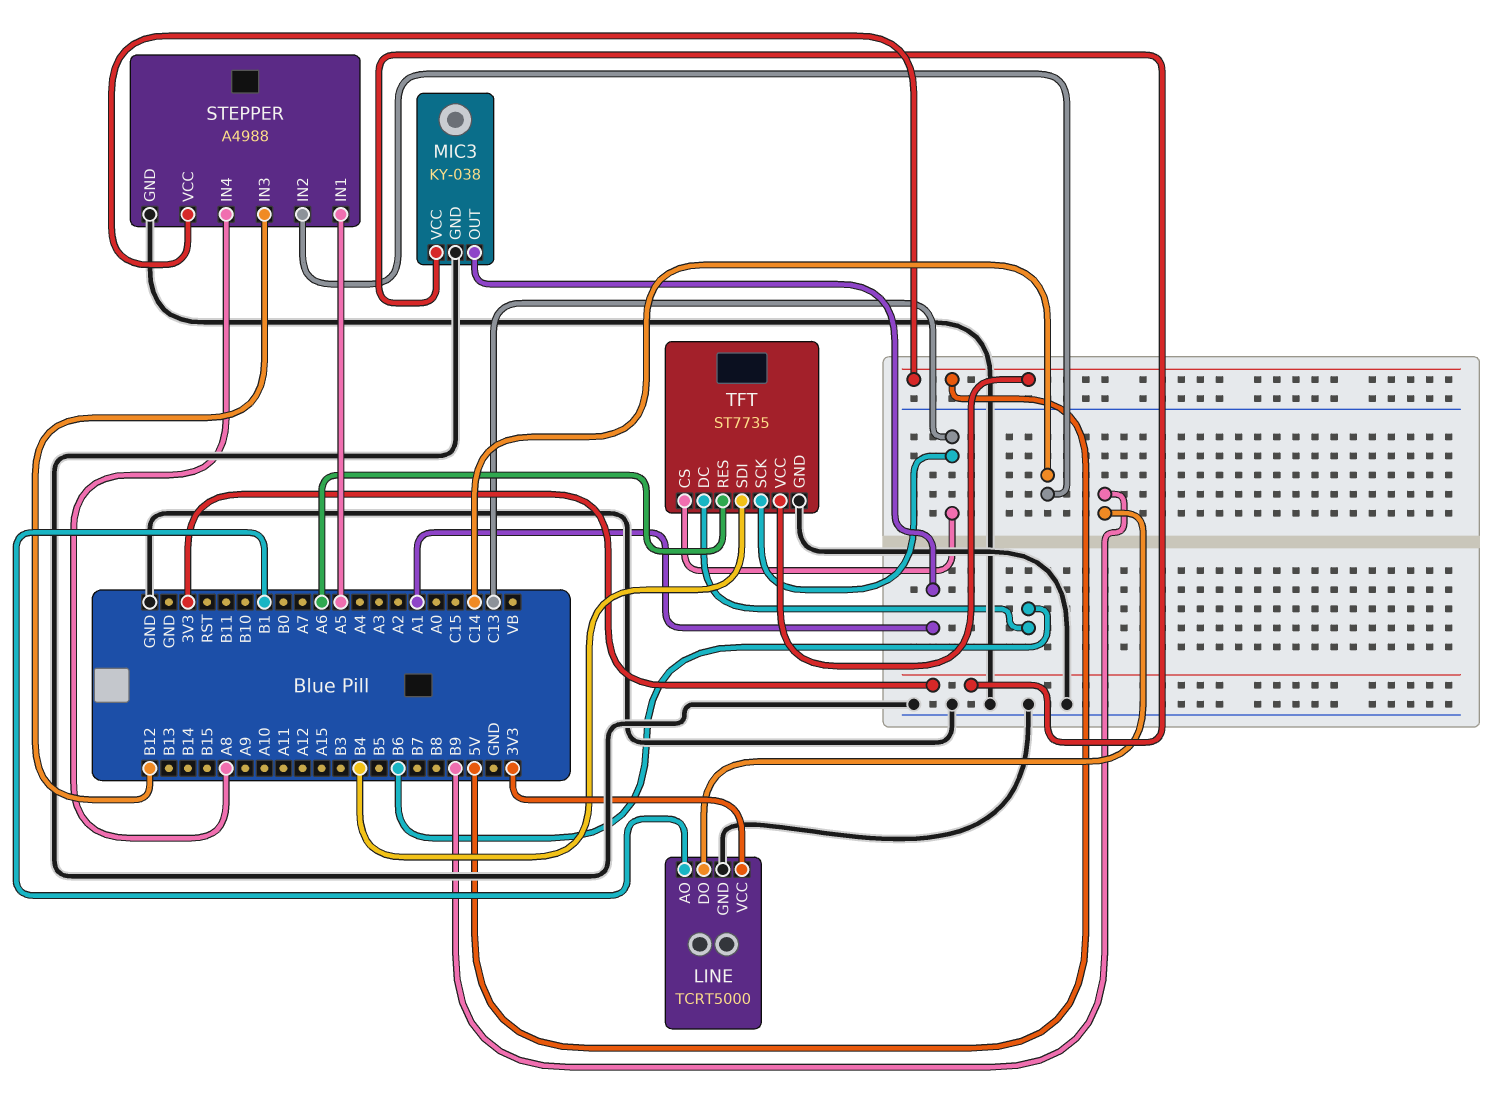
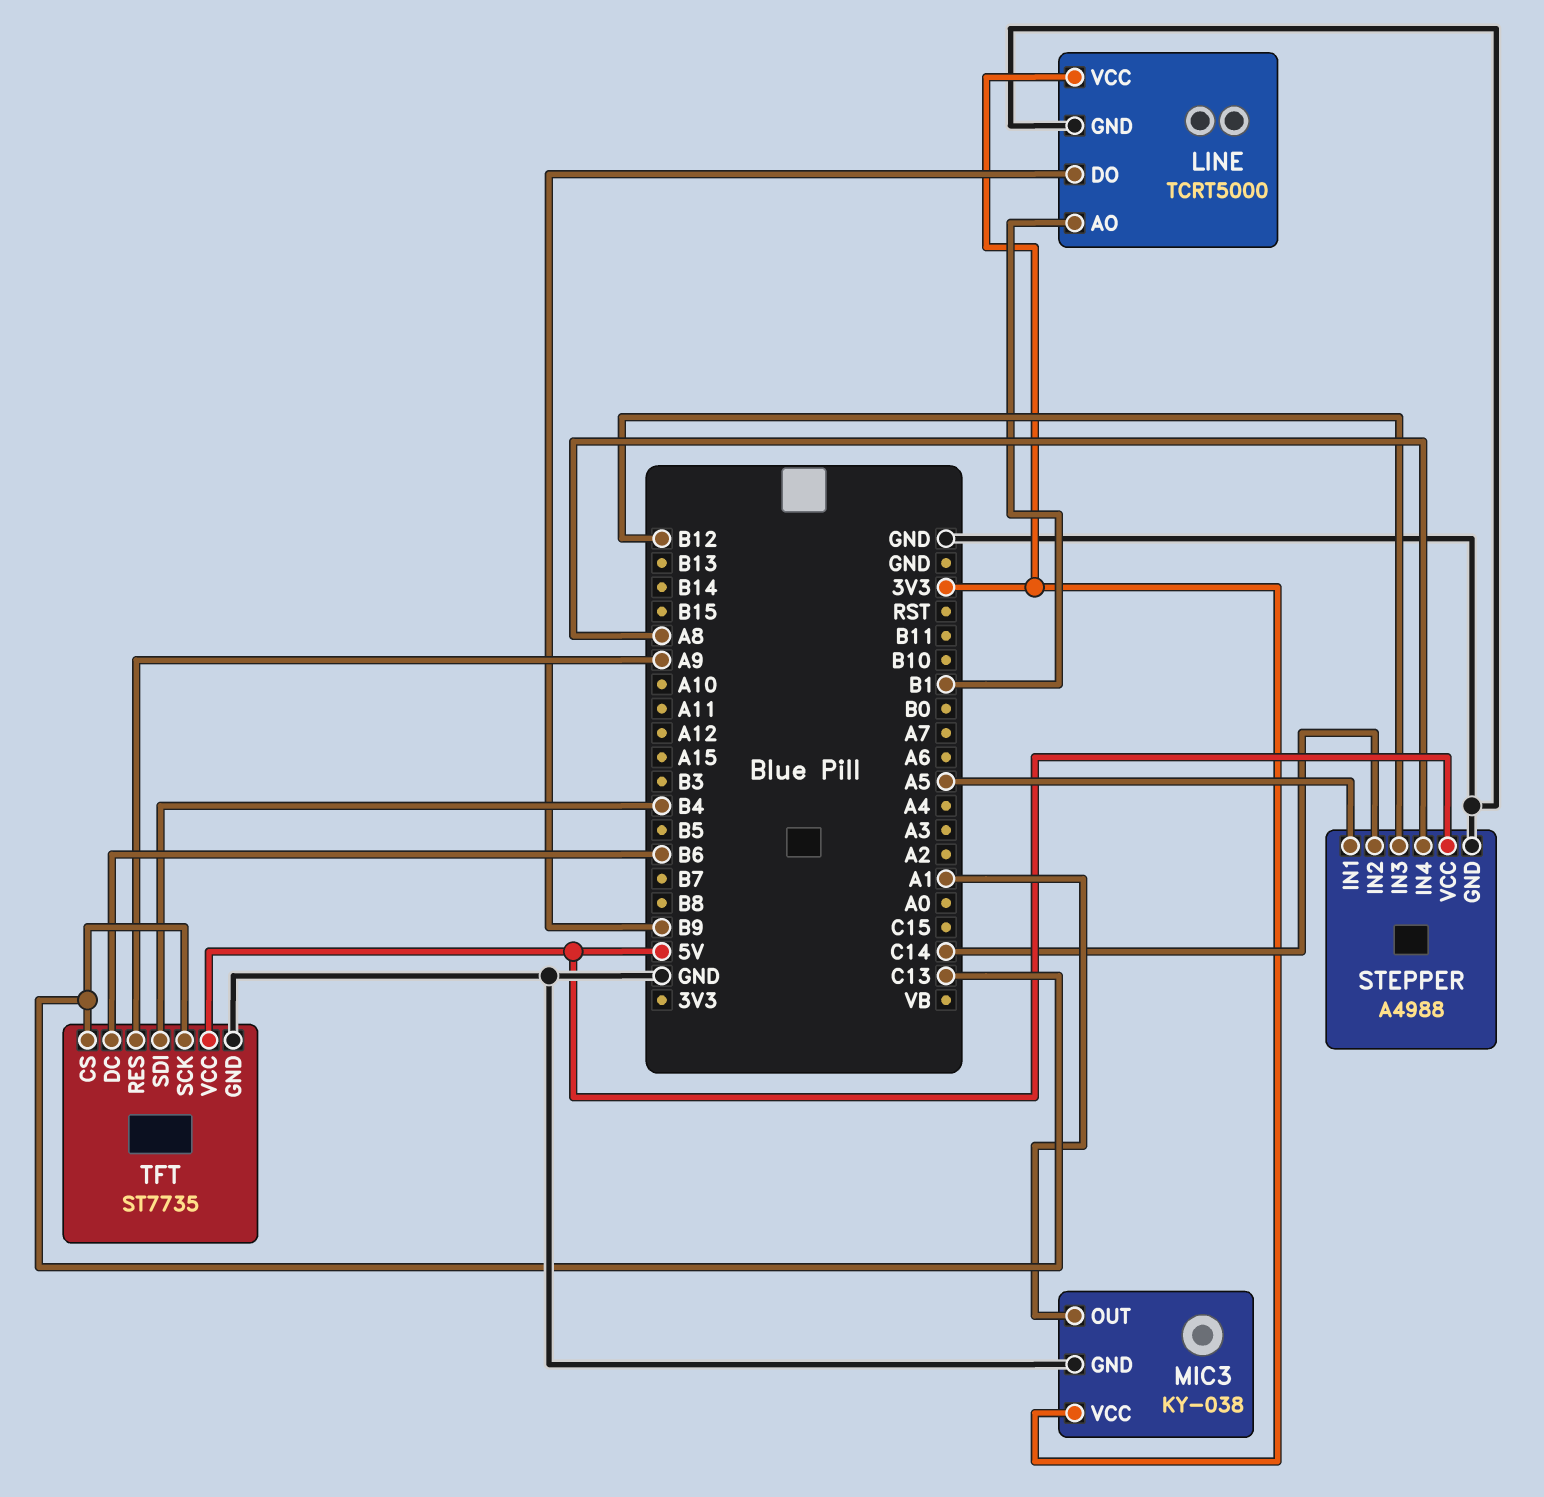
TFT pin RES: A6 -> A9

